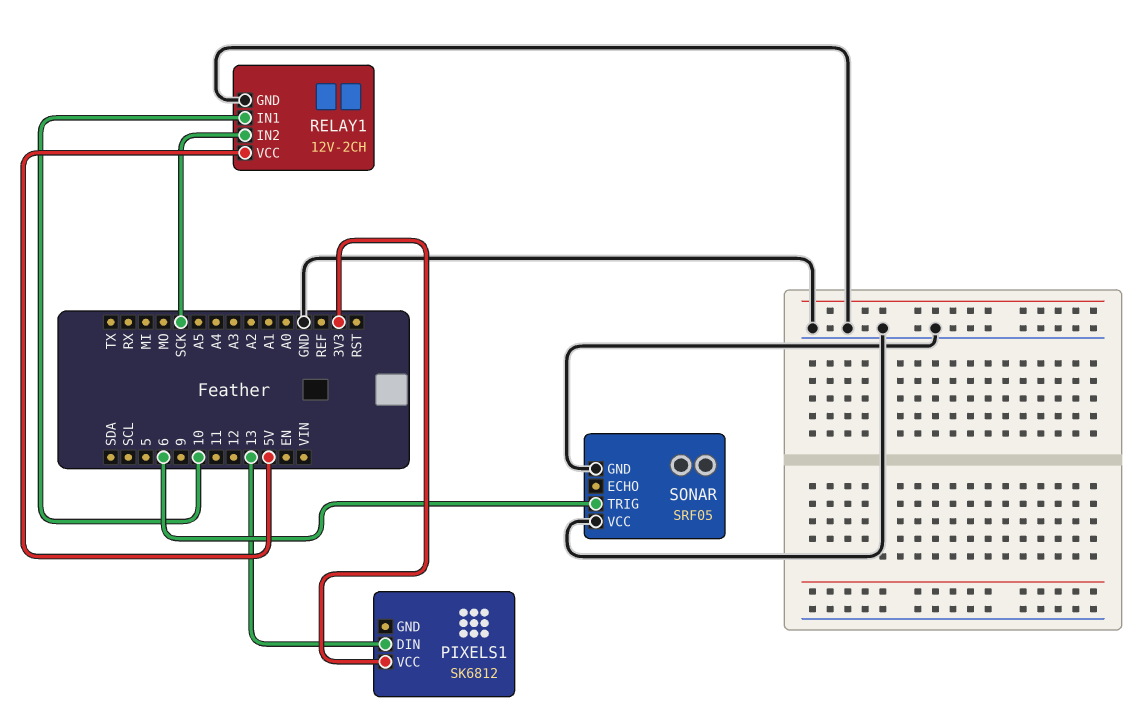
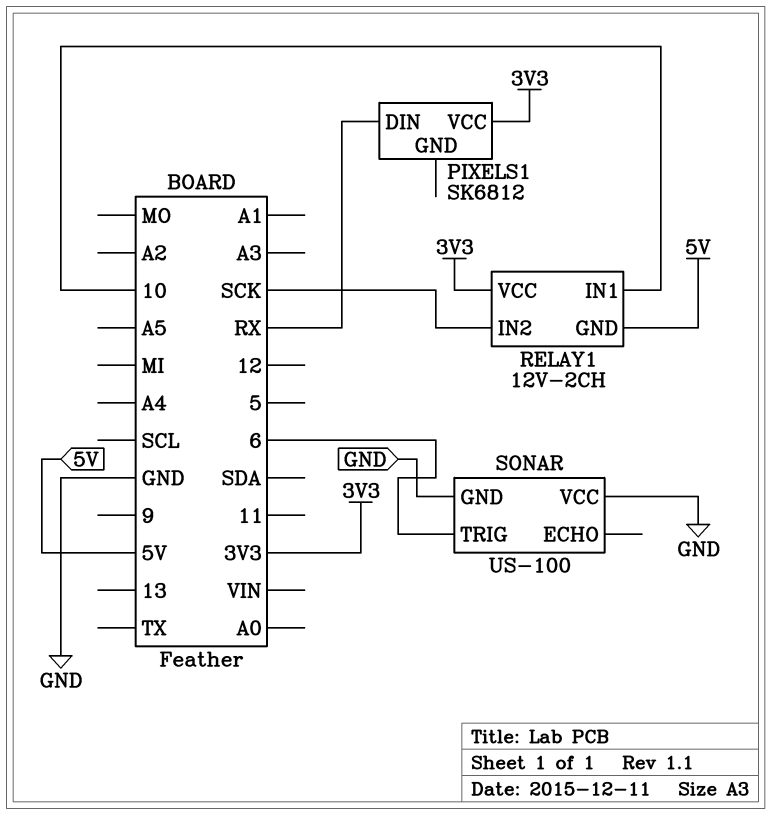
PIXELS1 pin DIN: 13 -> RX
RELAY1 pin GND: GND -> 5V
RELAY1 pin VCC: 5V -> 3V3
SONAR: SRF05 -> US-100

